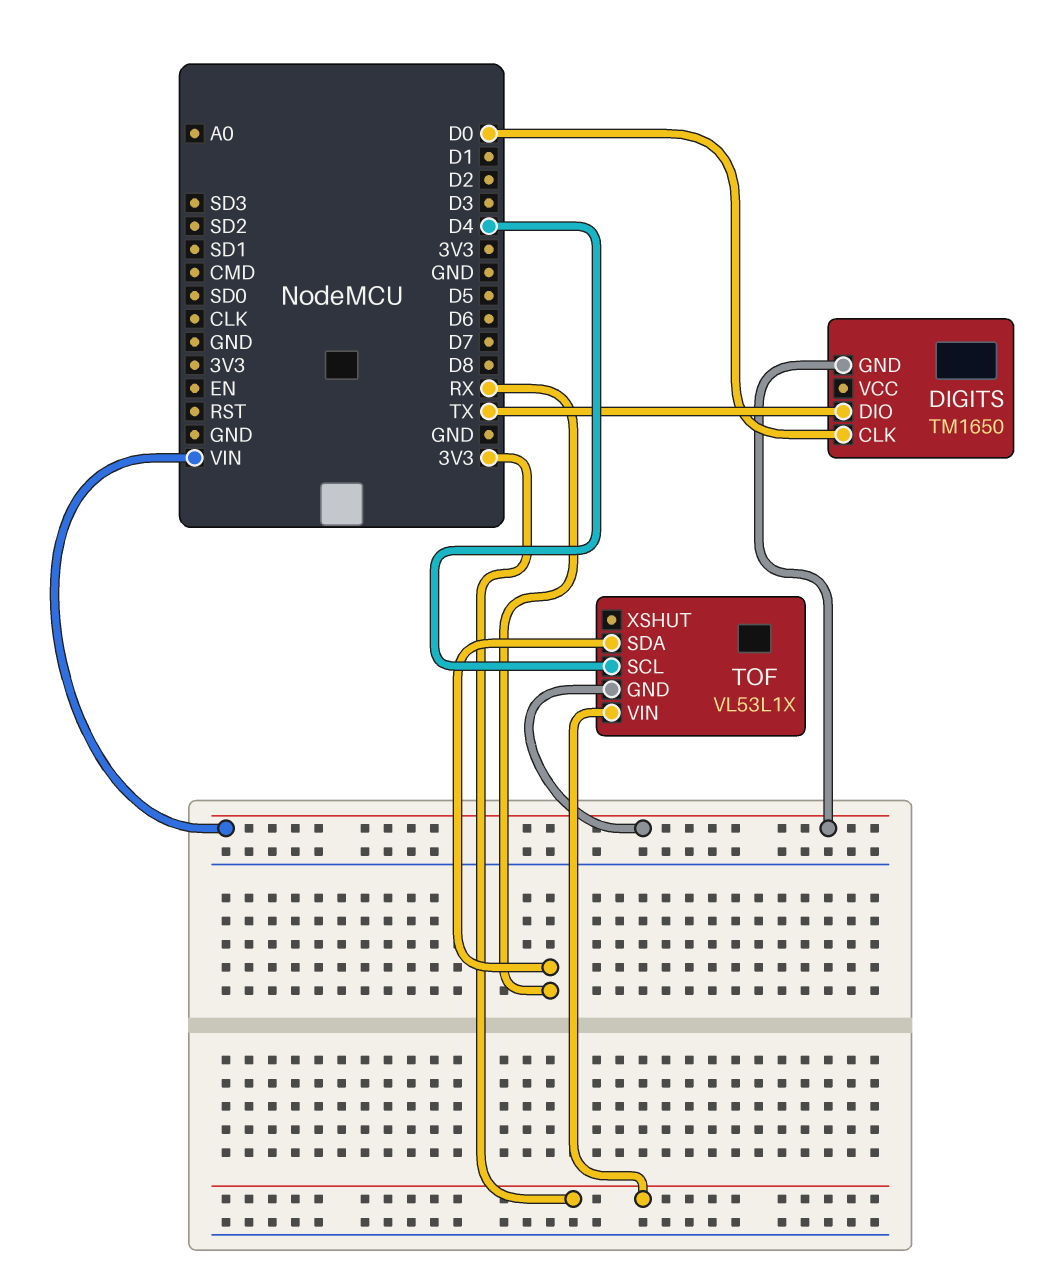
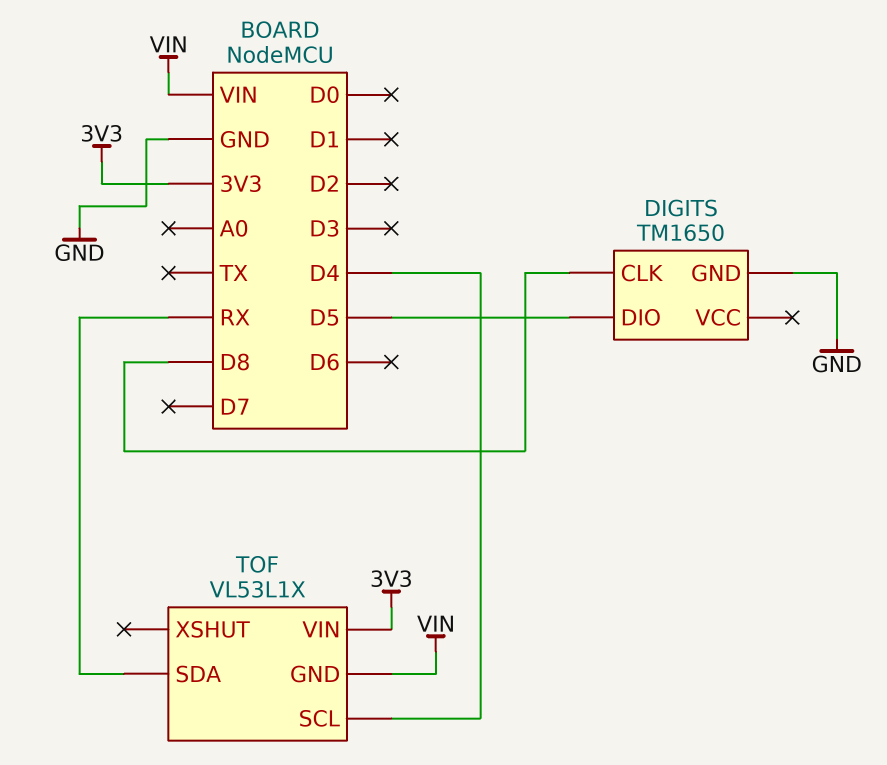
DIGITS pin CLK: D0 -> D8
DIGITS pin DIO: TX -> D5
DIGITS pin GND: VIN -> GND

